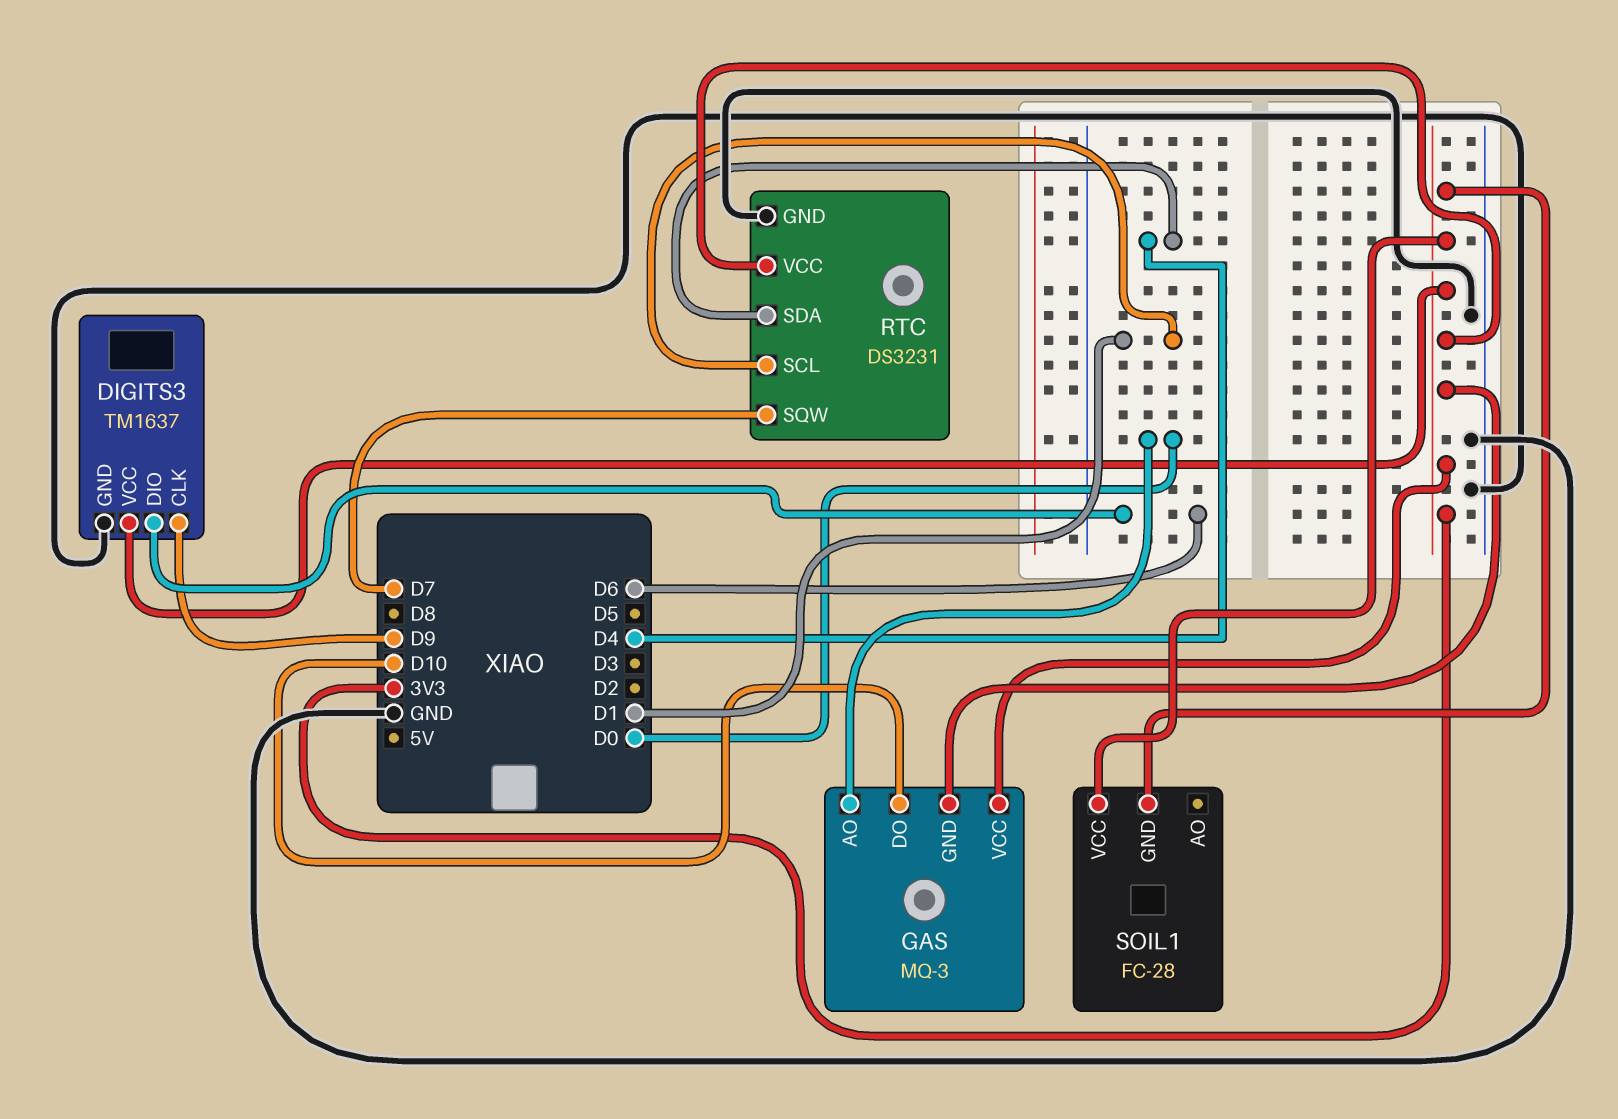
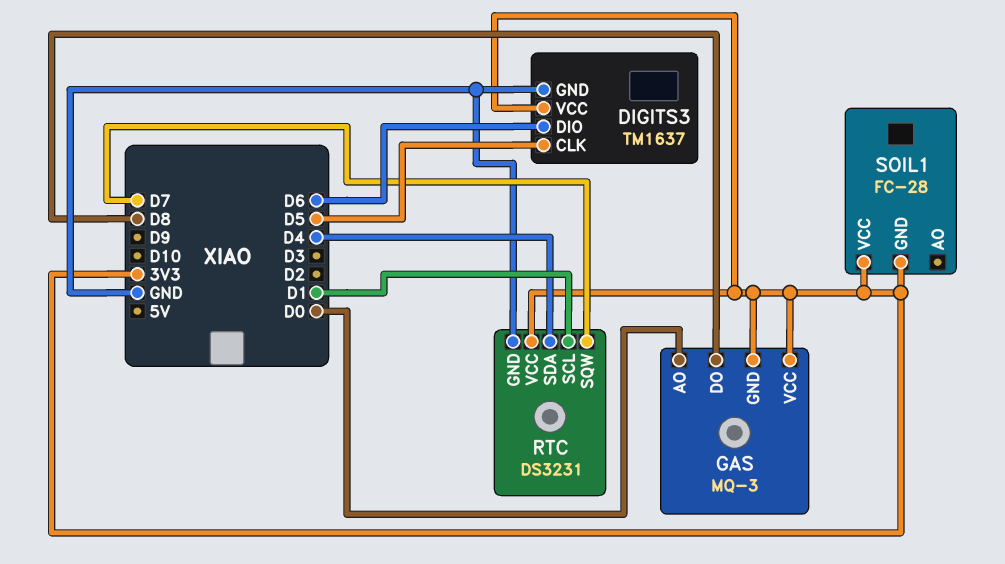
DIGITS3 pin CLK: D9 -> D5
GAS pin DO: D10 -> D8

